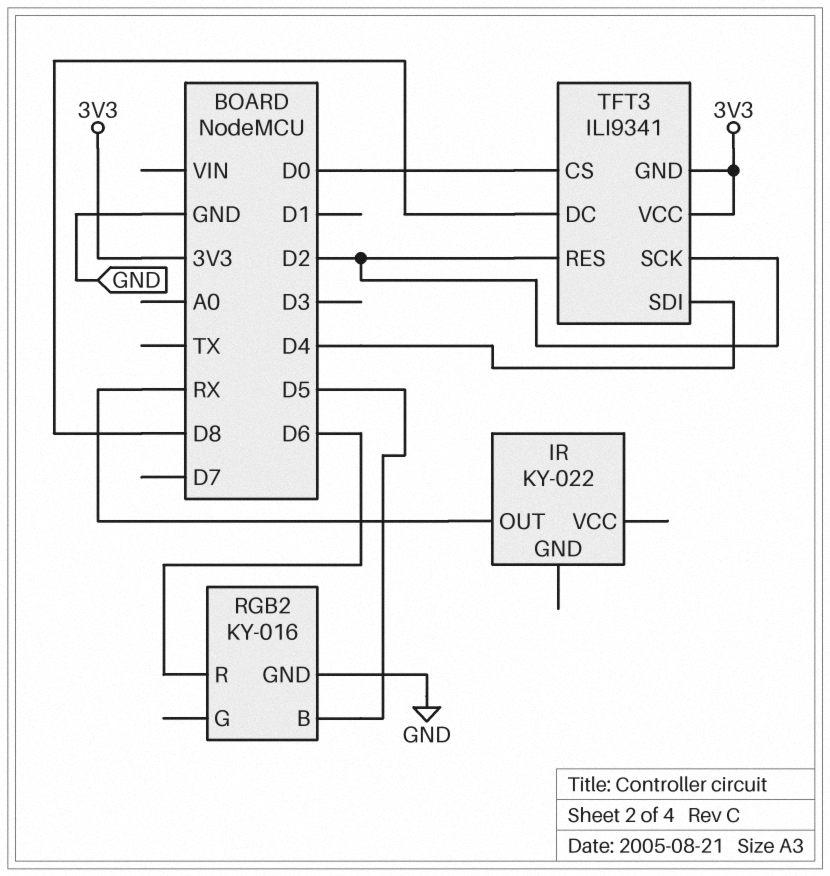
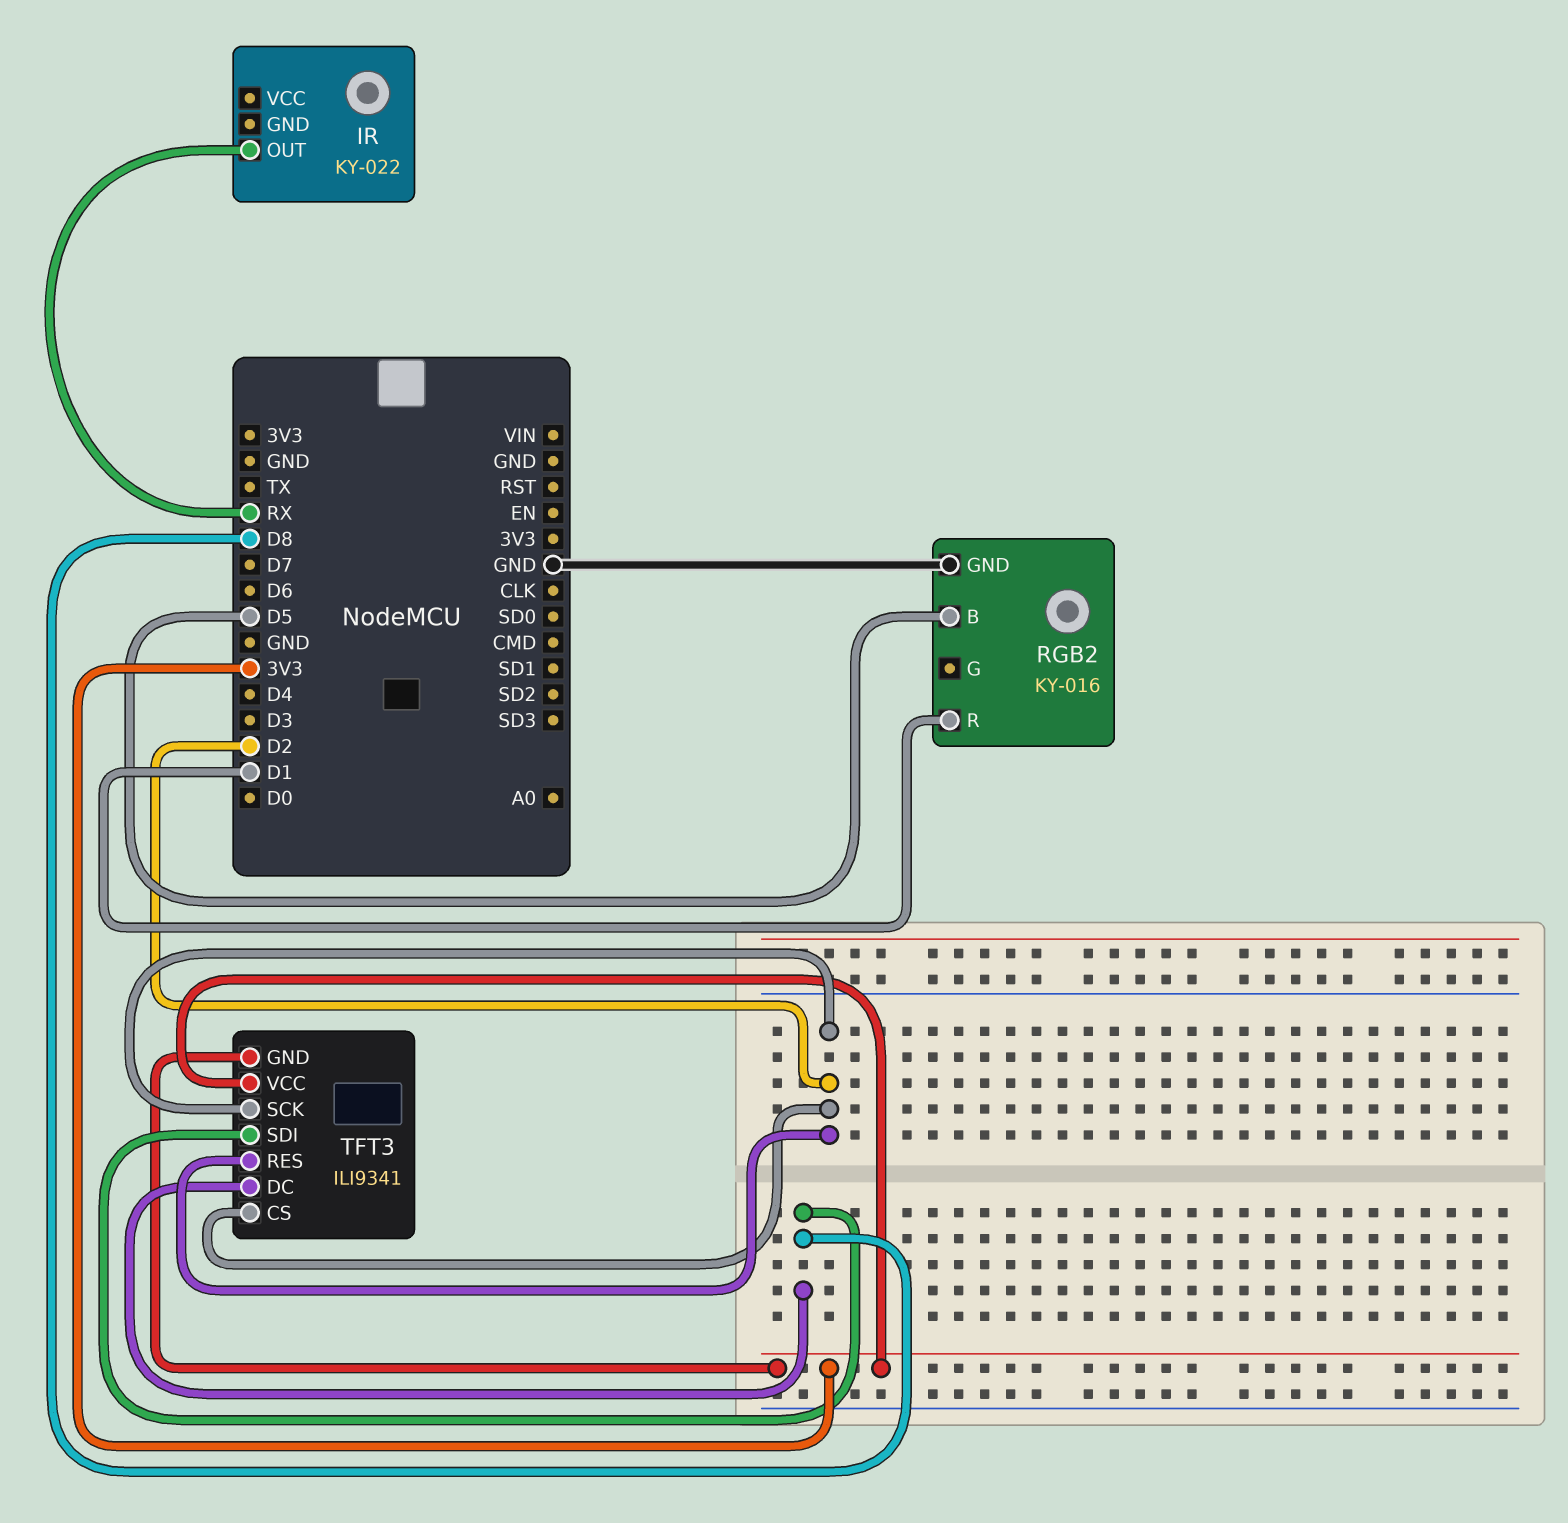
RGB2 pin R: D6 -> D1
TFT3 pin CS: D0 -> D2
TFT3 pin SDI: D4 -> D8

